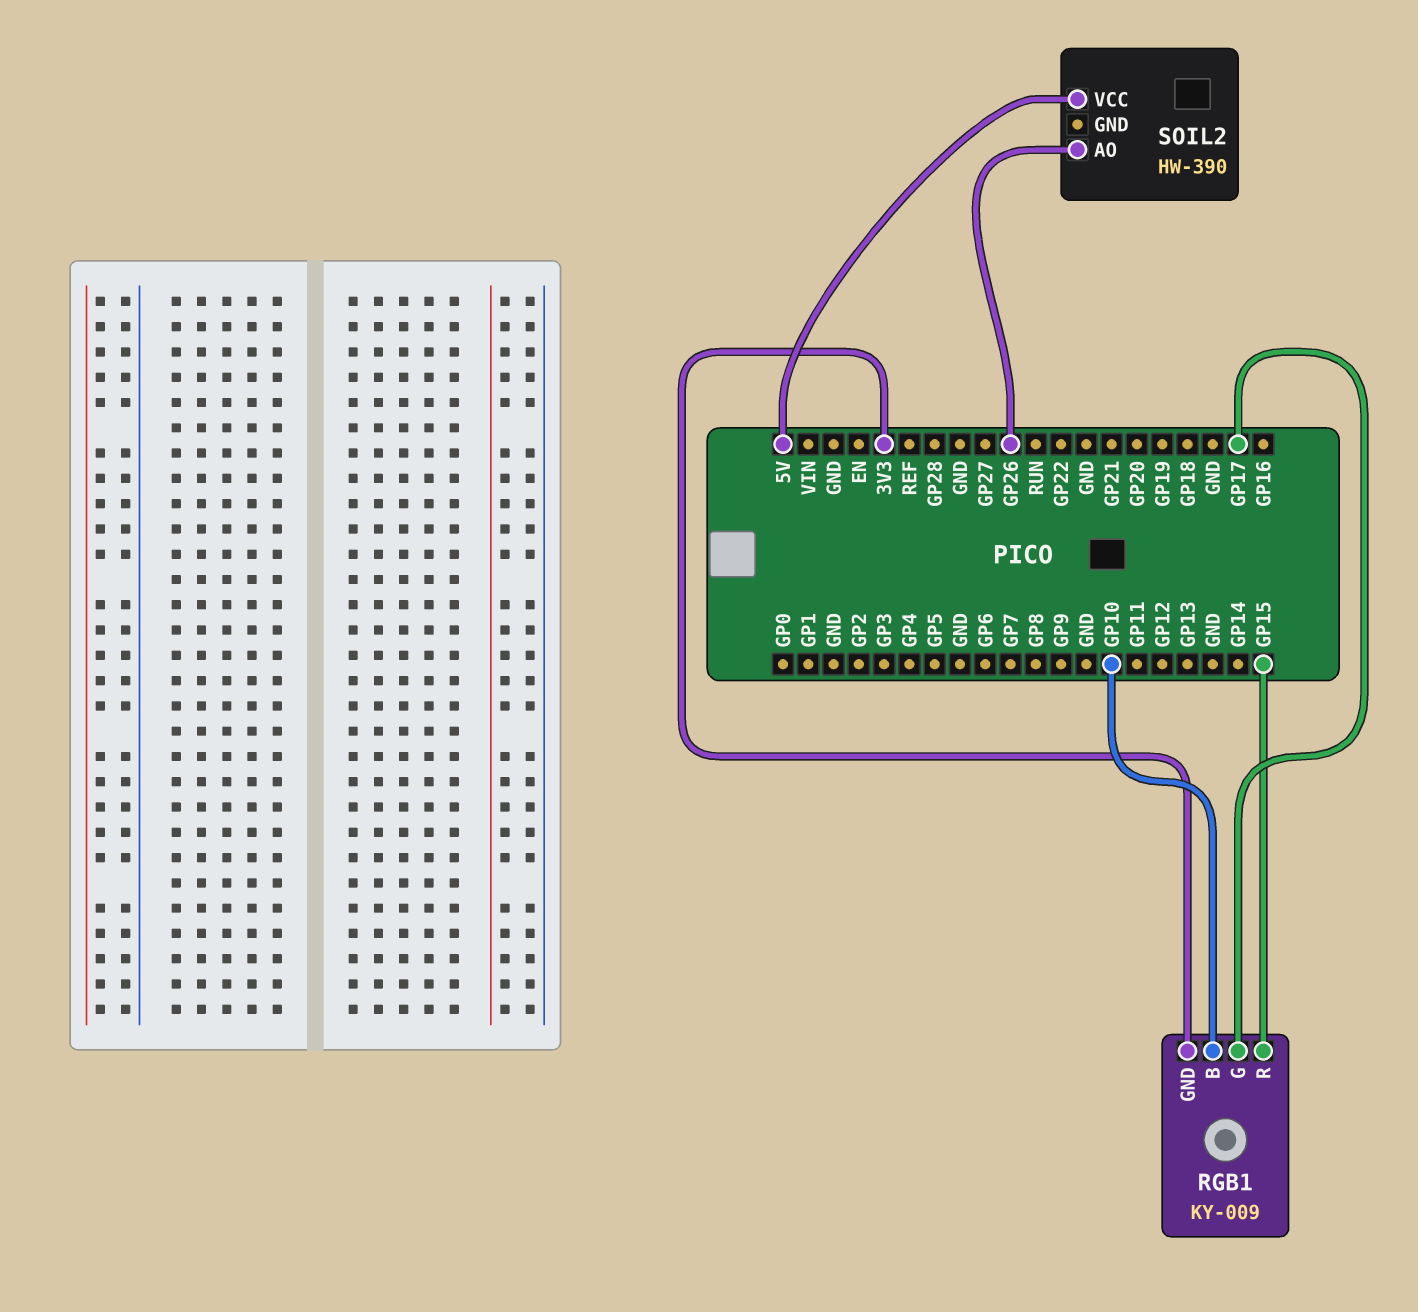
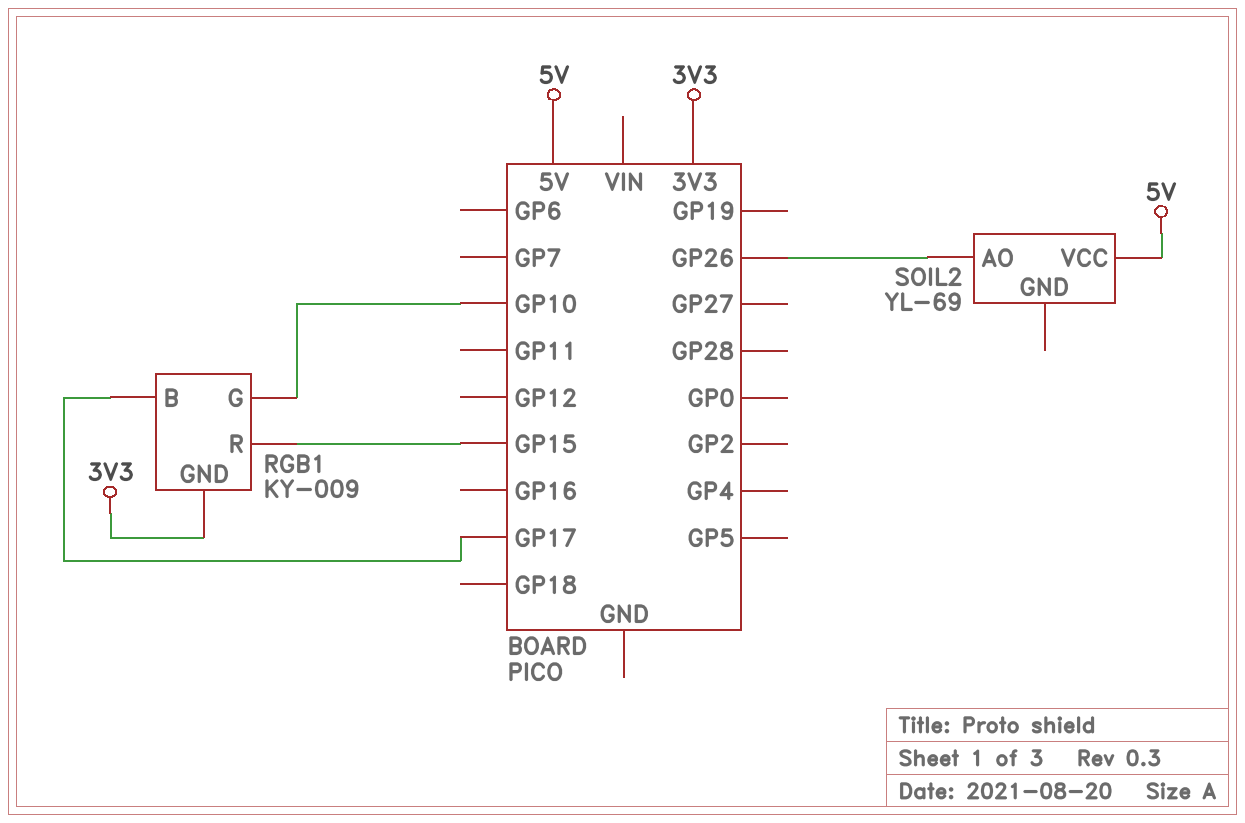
RGB1 pin B: GP10 -> GP17
RGB1 pin G: GP17 -> GP10
SOIL2: HW-390 -> YL-69

